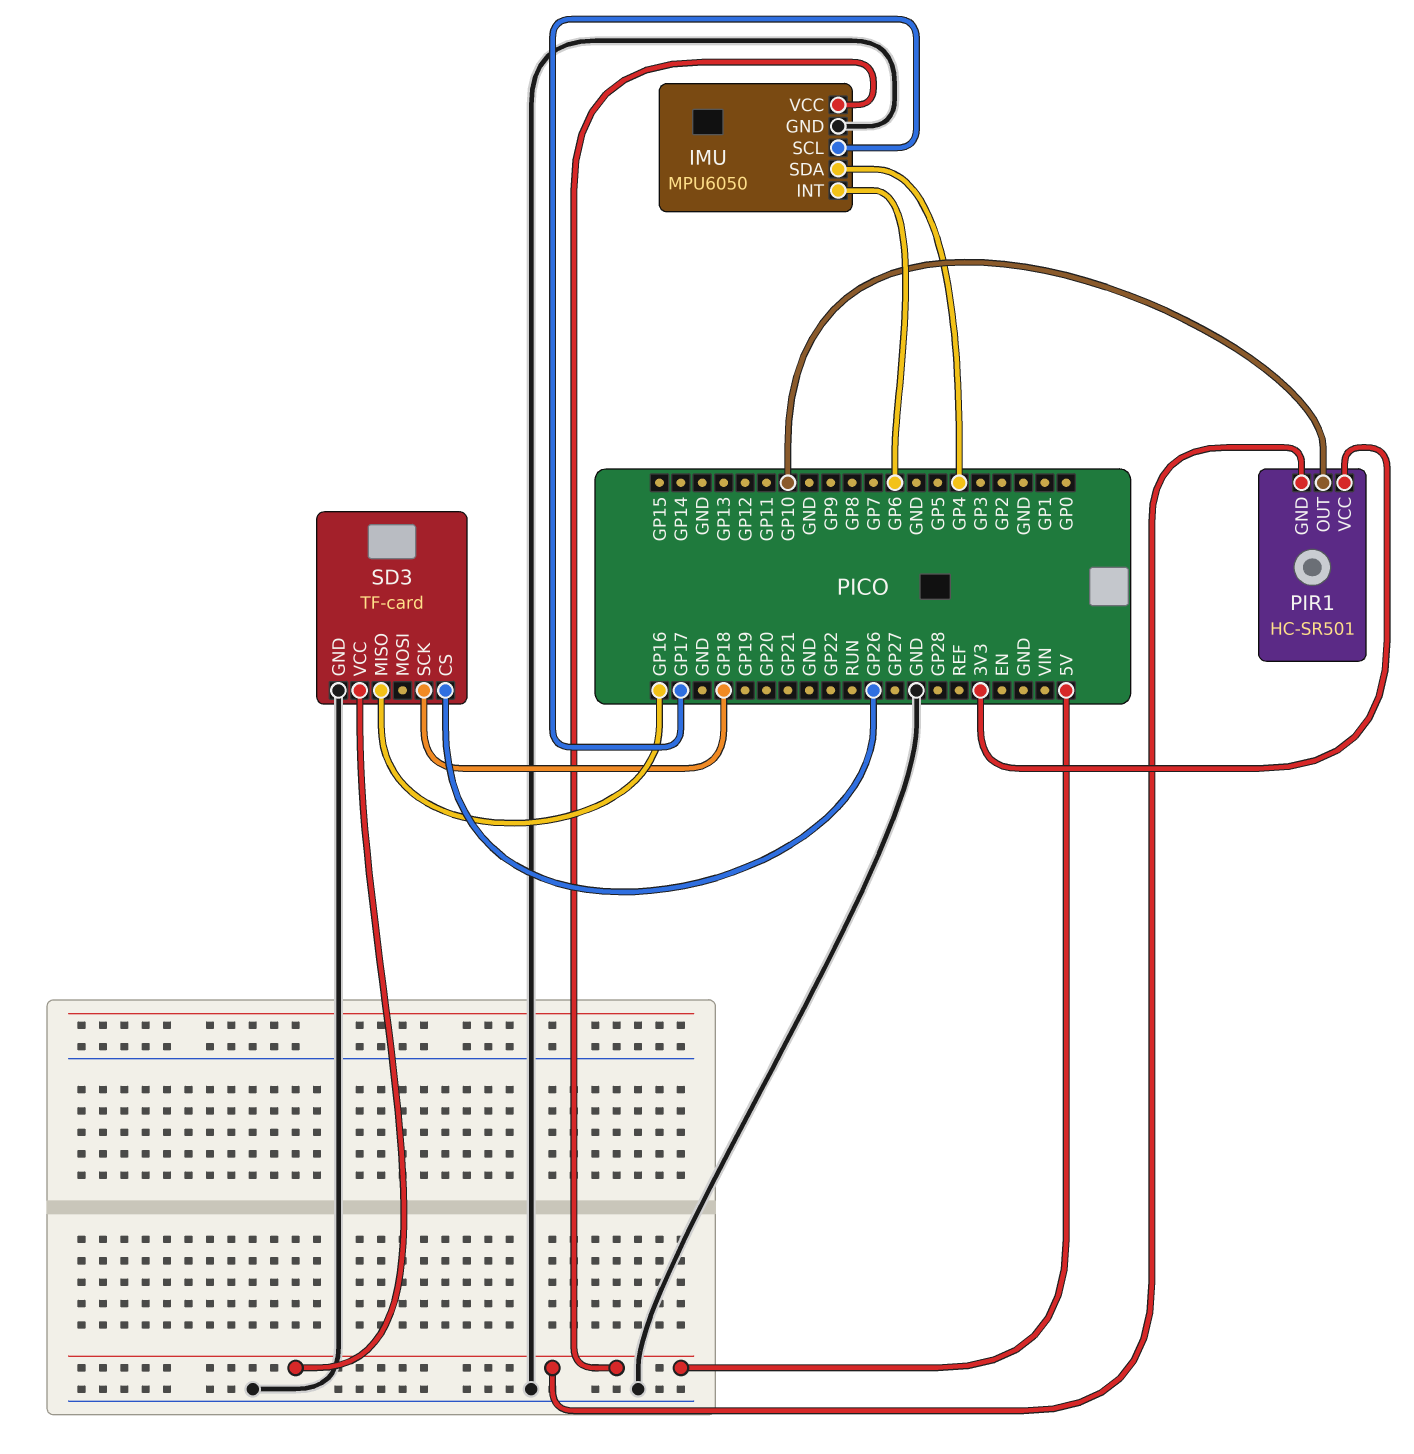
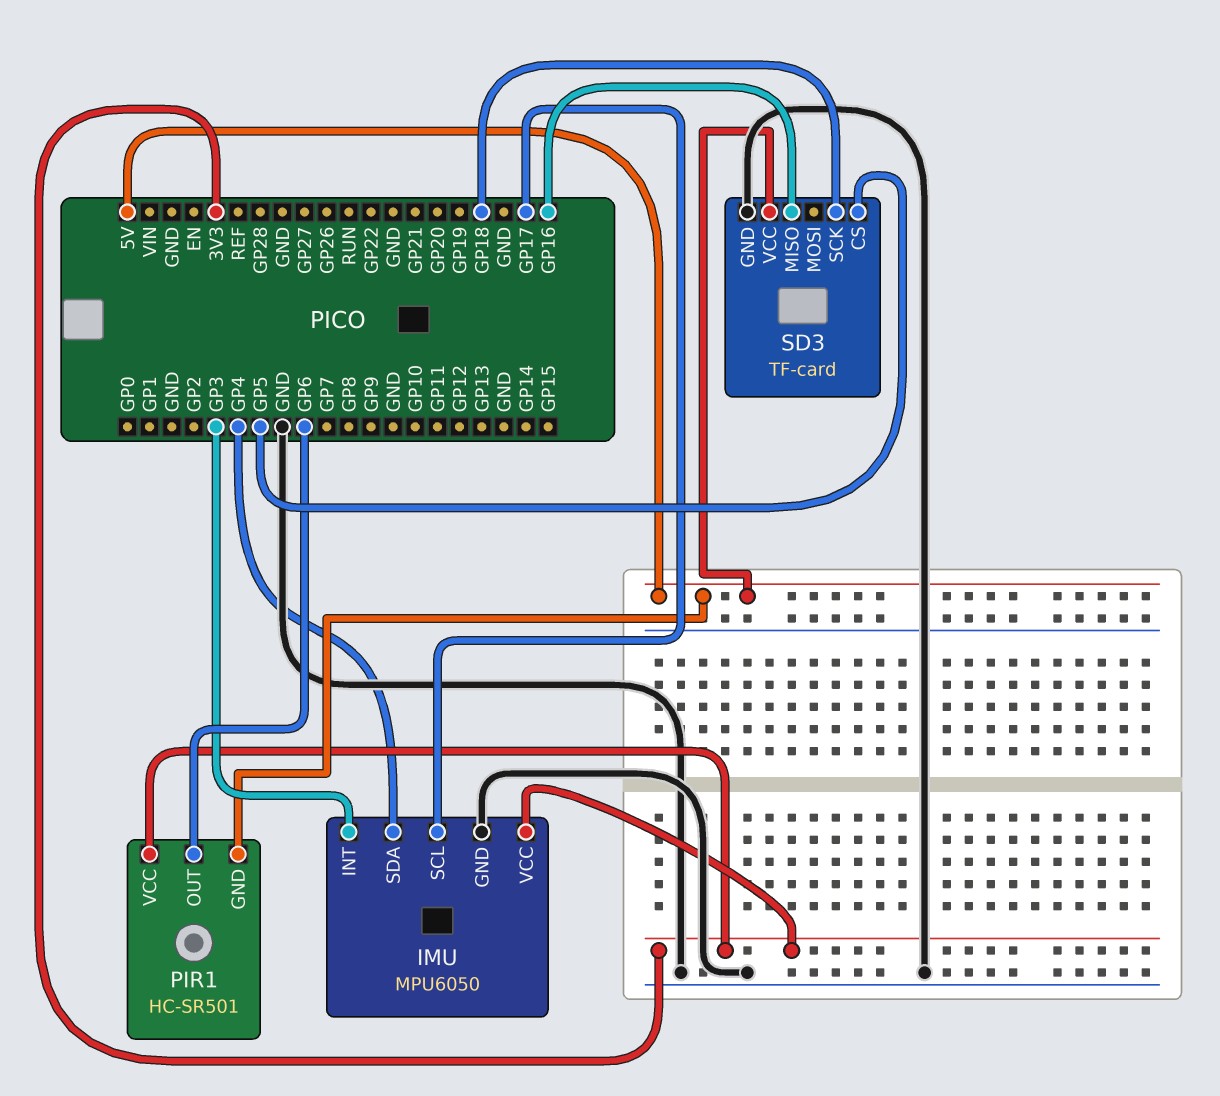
IMU pin INT: GP6 -> GP3
IMU pin VCC: 5V -> 3V3
PIR1 pin OUT: GP10 -> GP6
SD3 pin CS: GP26 -> GP5

